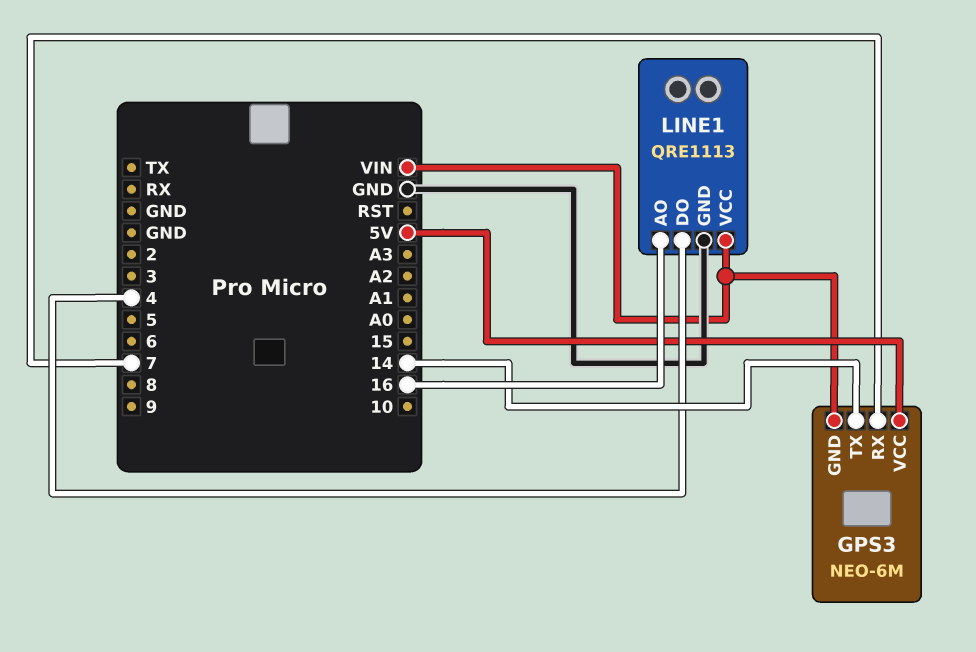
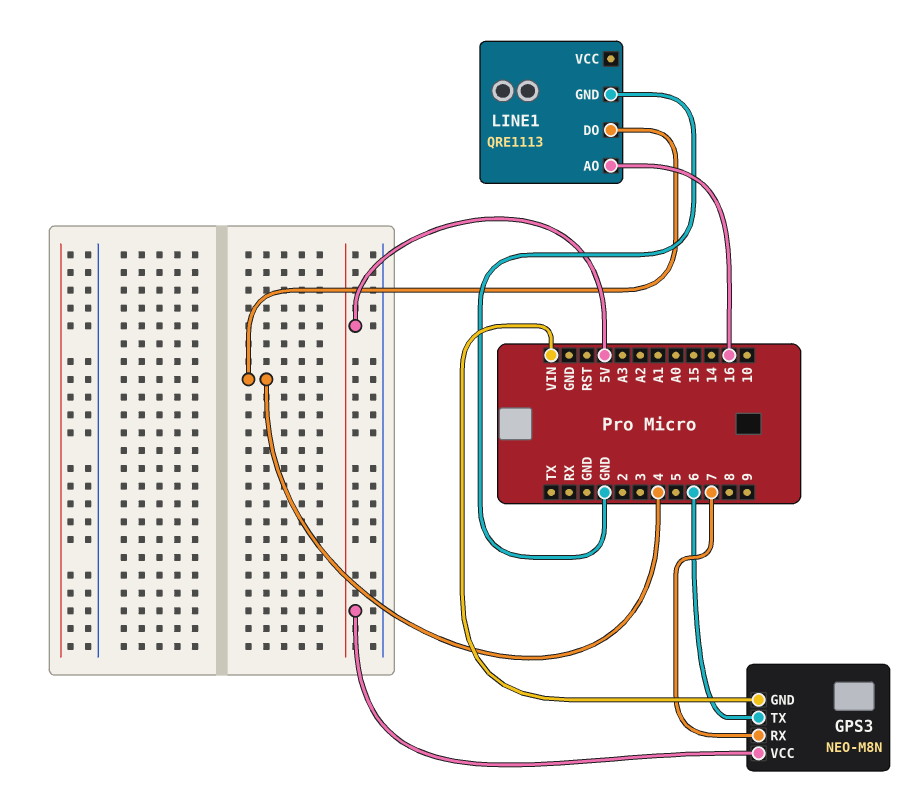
GPS3: NEO-6M -> NEO-M8N
GPS3 pin TX: 14 -> 6
LINE1 pin VCC: VIN -> none

